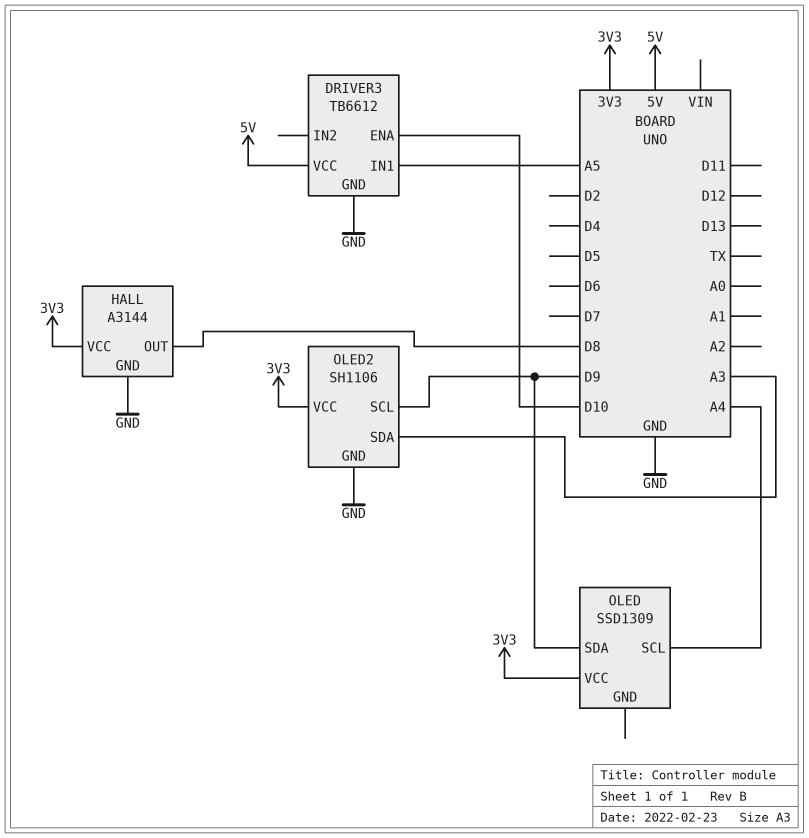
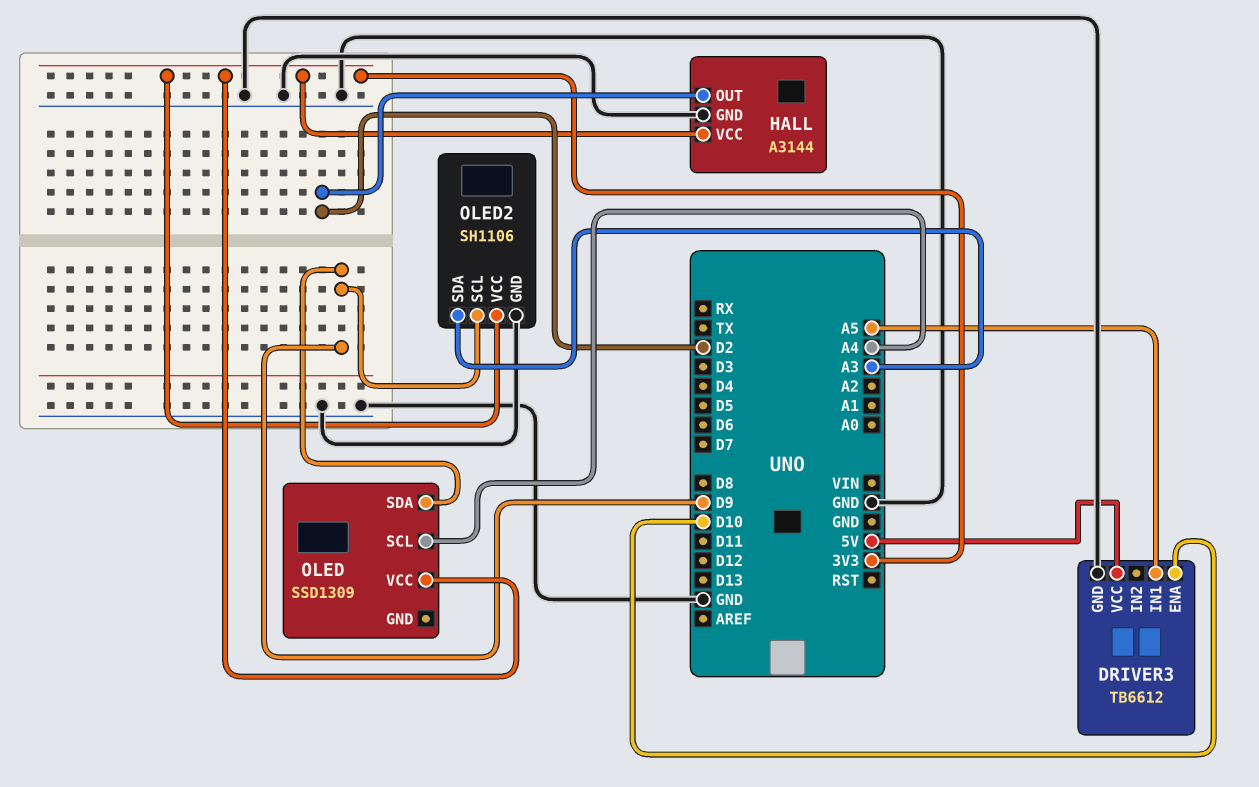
HALL pin OUT: D8 -> D2

